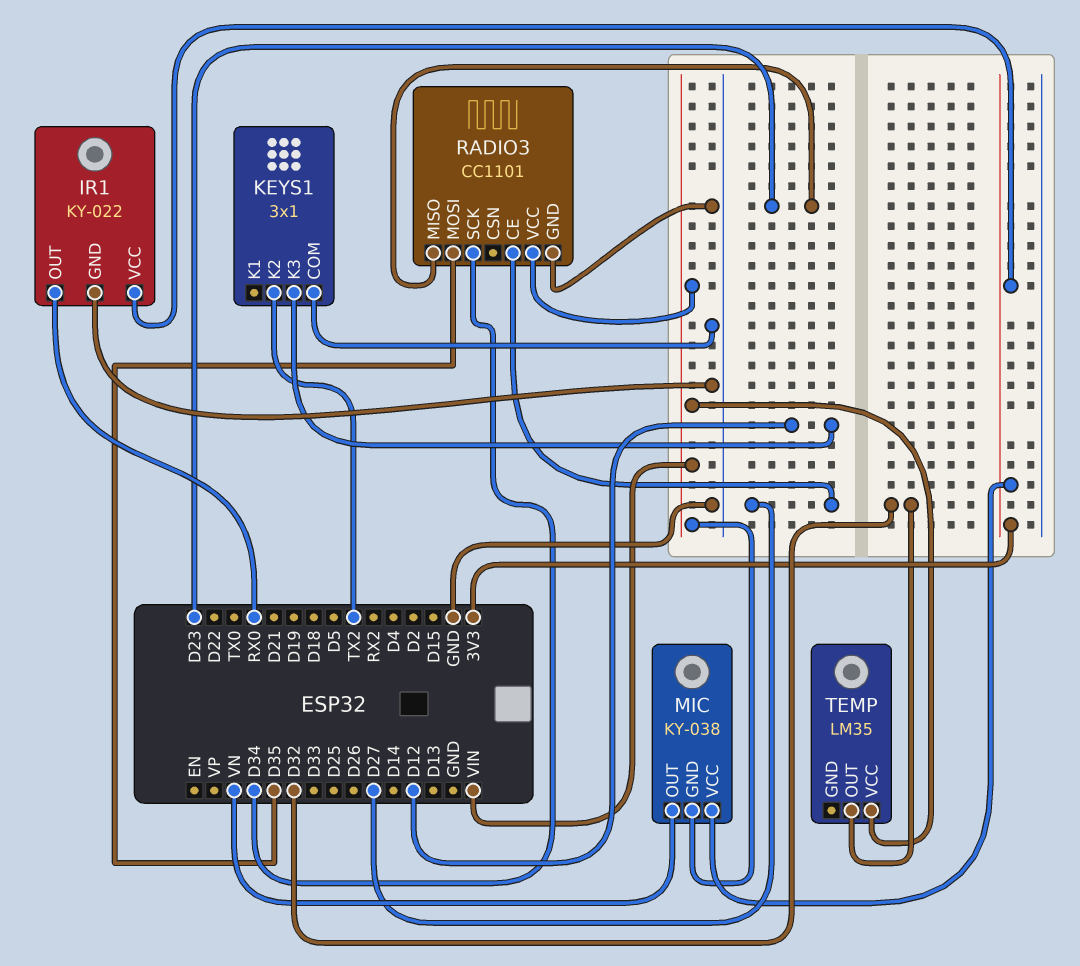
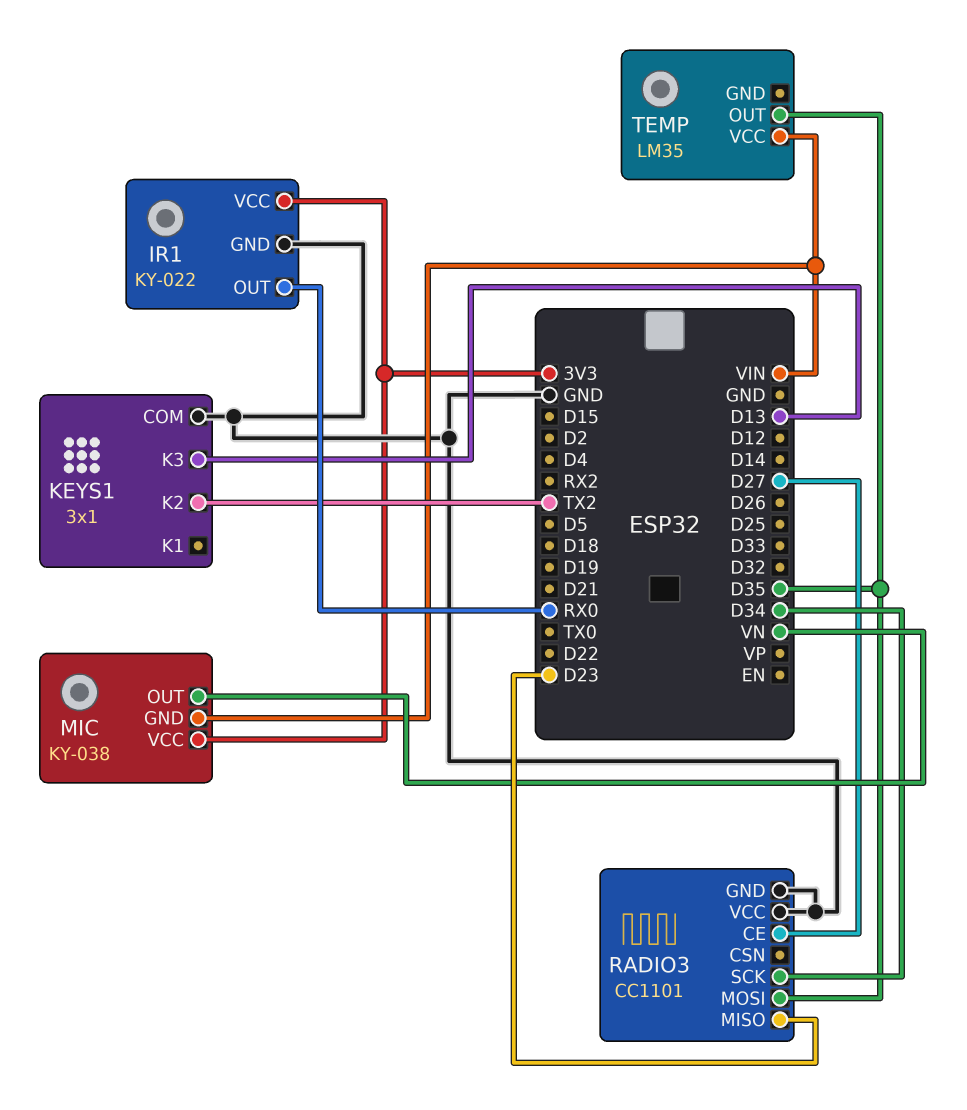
KEYS1 pin K3: D12 -> D13
RADIO3 pin VCC: VIN -> GND
TEMP pin OUT: D32 -> D35

